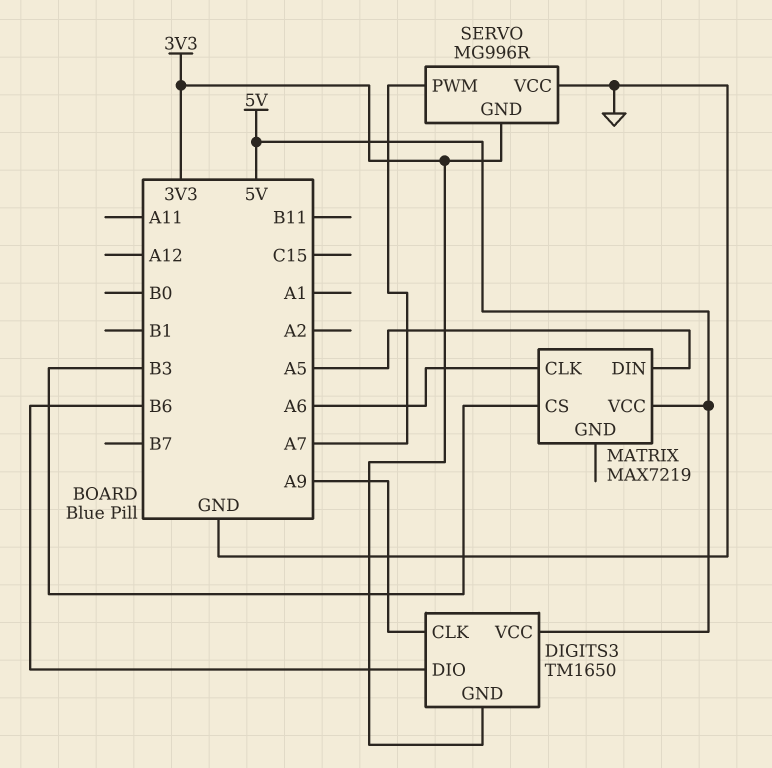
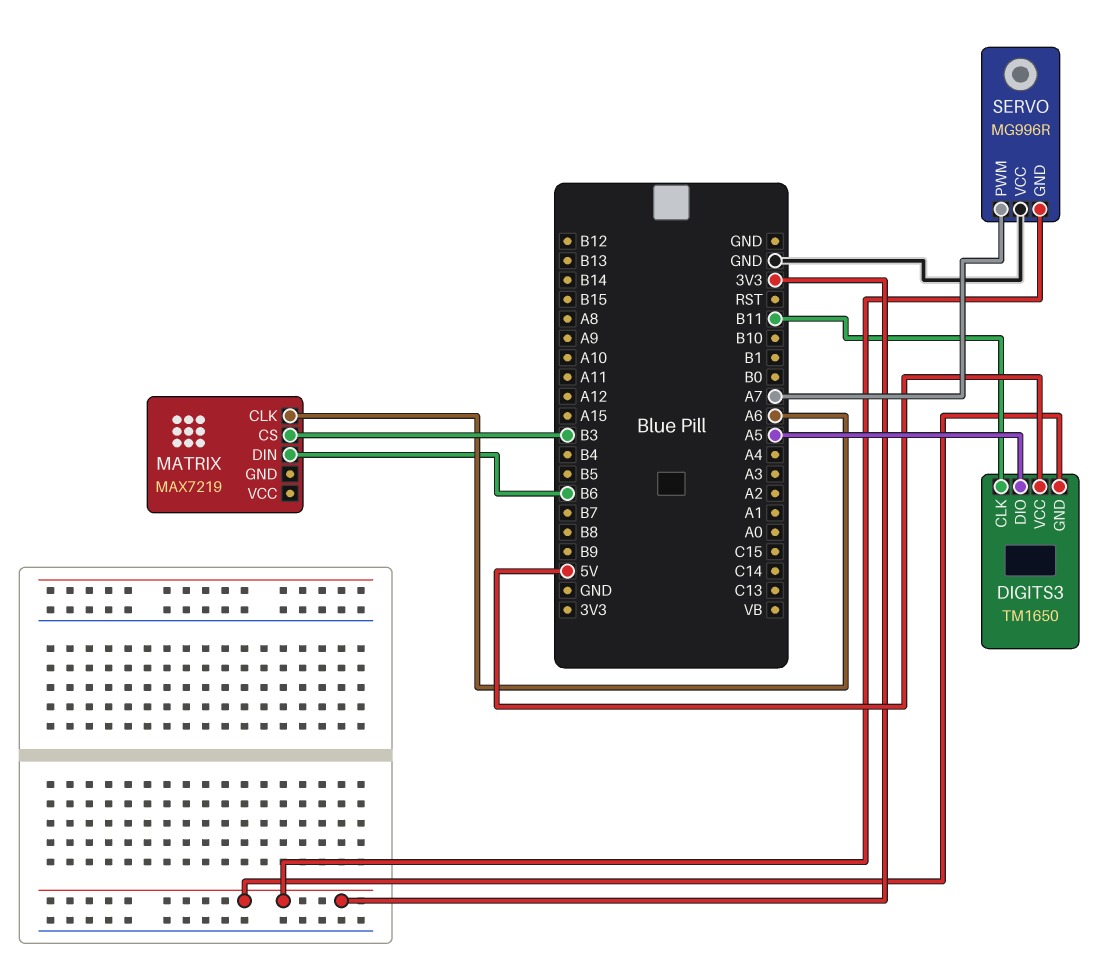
DIGITS3 pin CLK: A9 -> B11
DIGITS3 pin DIO: B6 -> A5
MATRIX pin DIN: A5 -> B6
MATRIX pin VCC: 5V -> none

